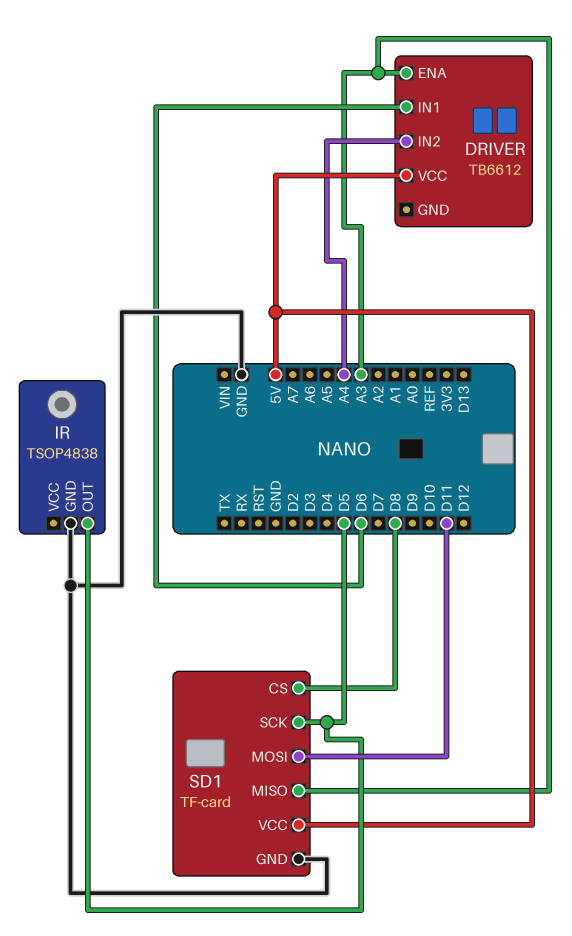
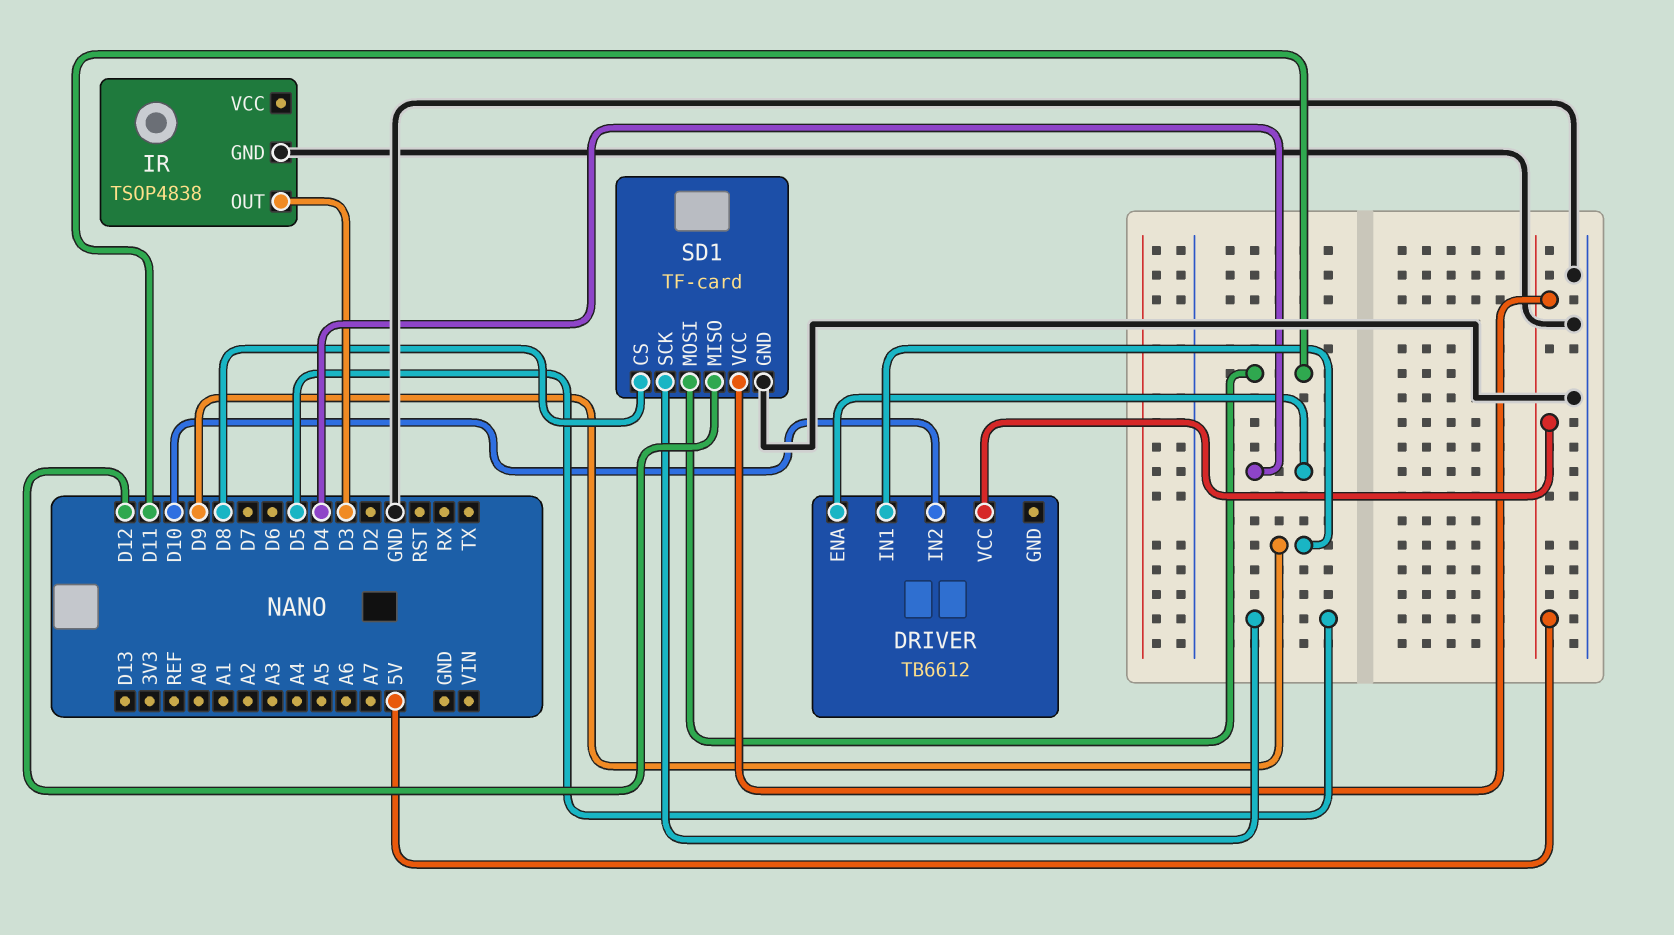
DRIVER pin ENA: A3 -> D4
DRIVER pin IN1: D6 -> D9
DRIVER pin IN2: A4 -> D10
IR pin OUT: D5 -> D3
SD1 pin MISO: A3 -> D12

